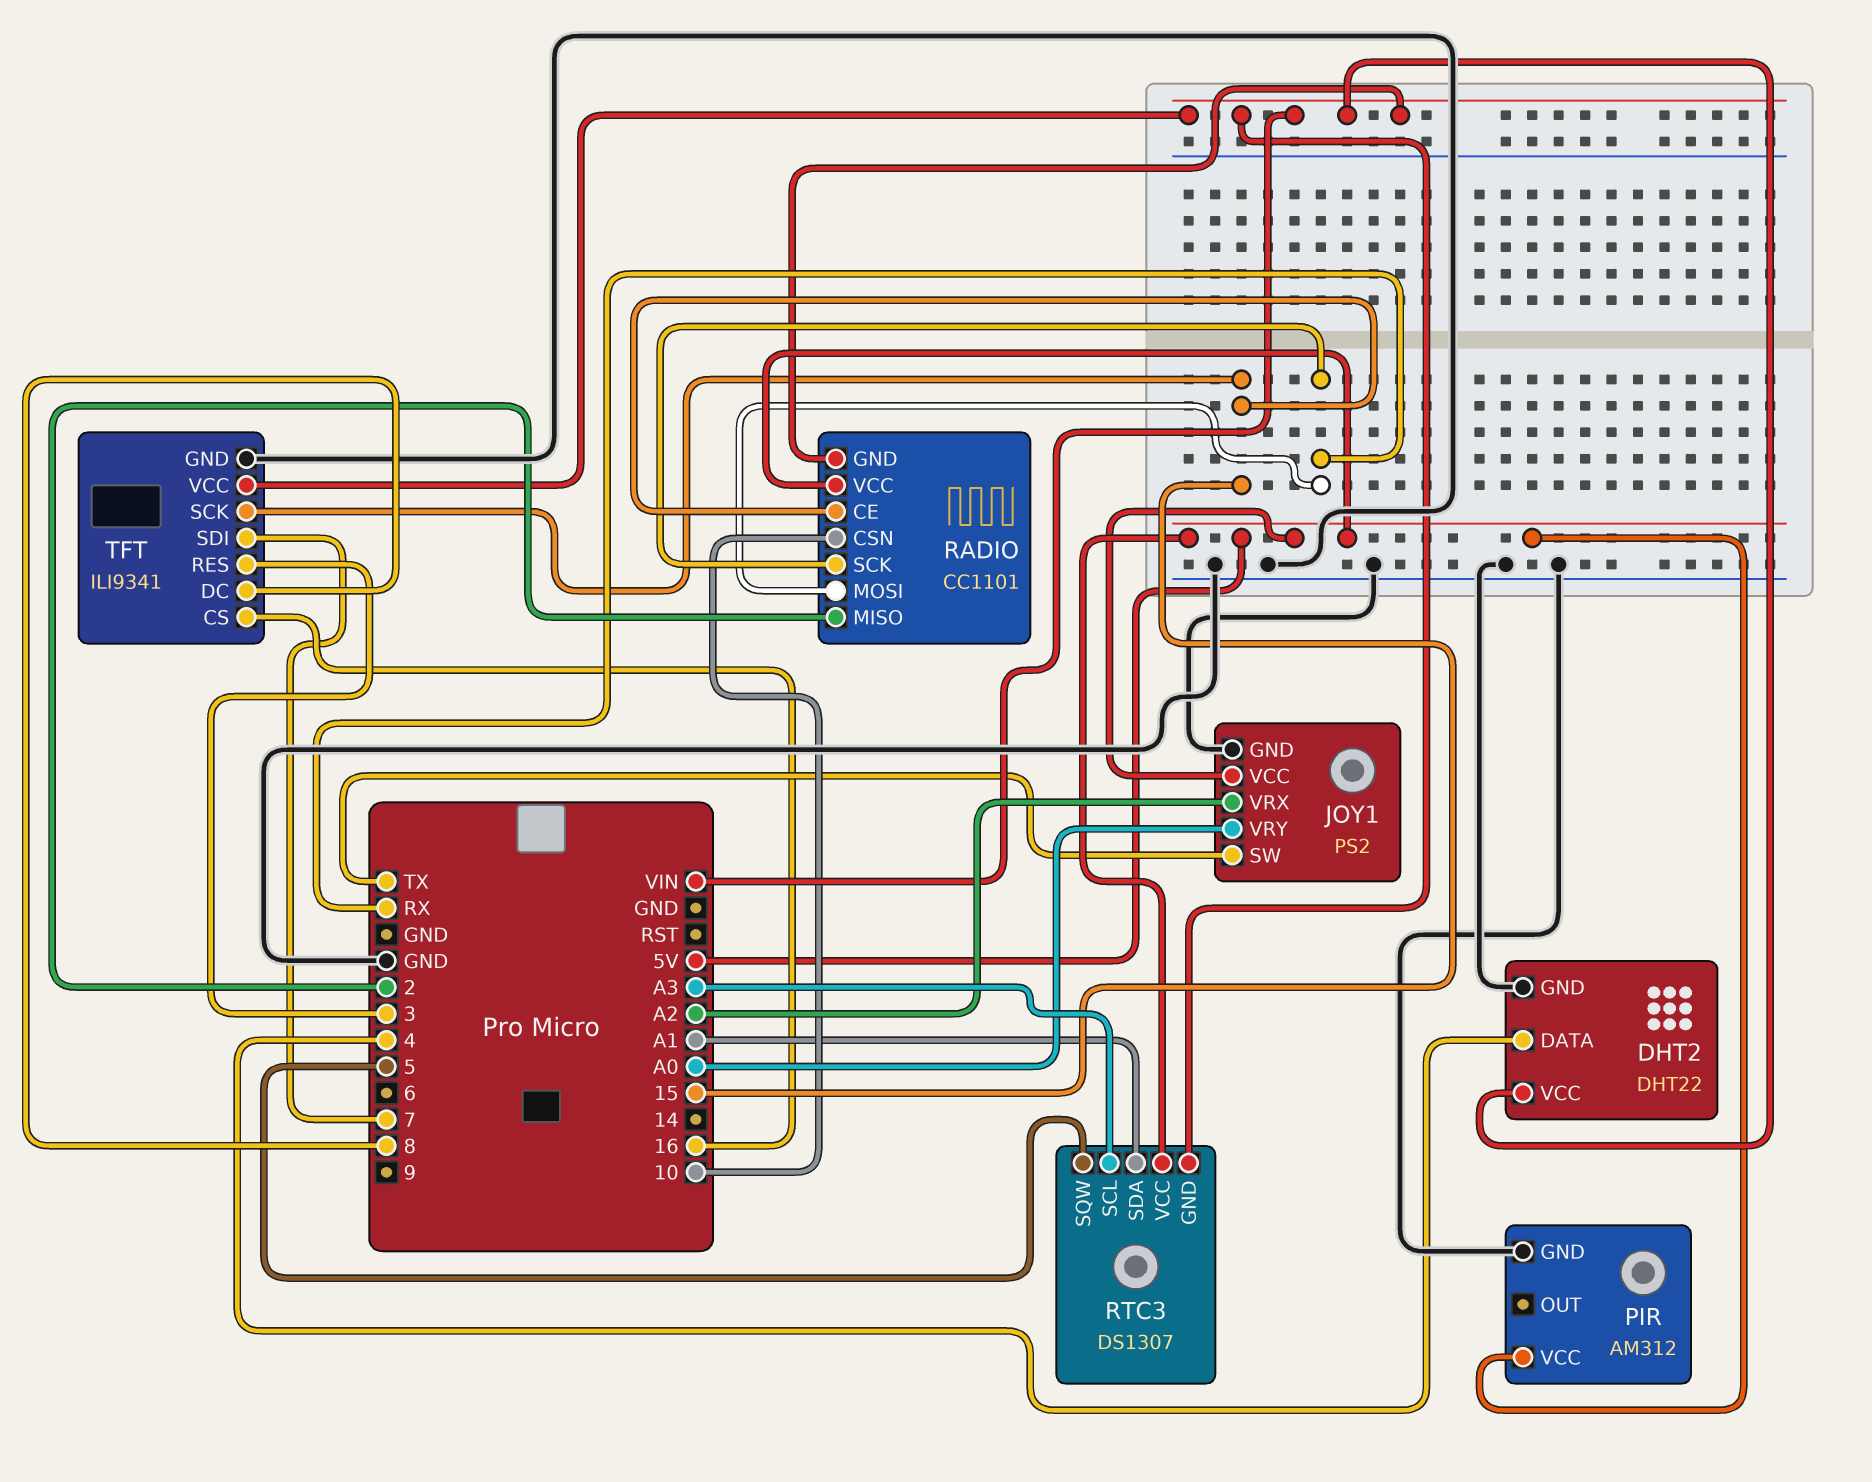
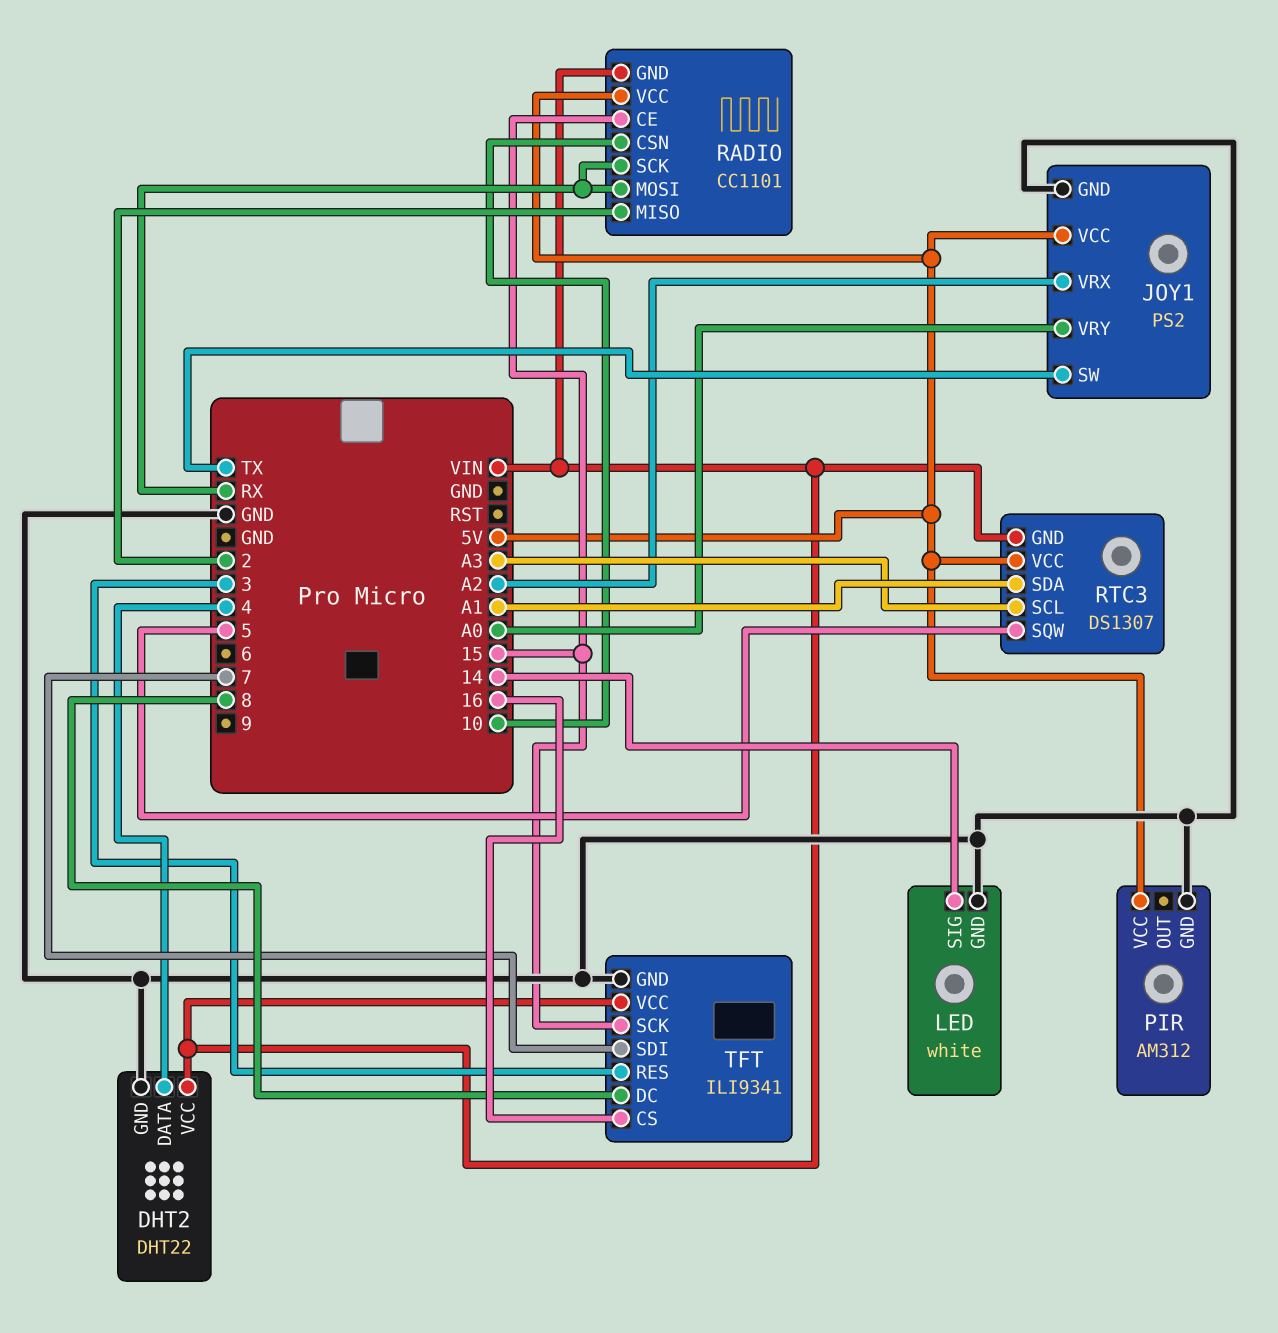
LED: none -> white
LED pin GND: none -> GND
LED pin SIG: none -> 14

